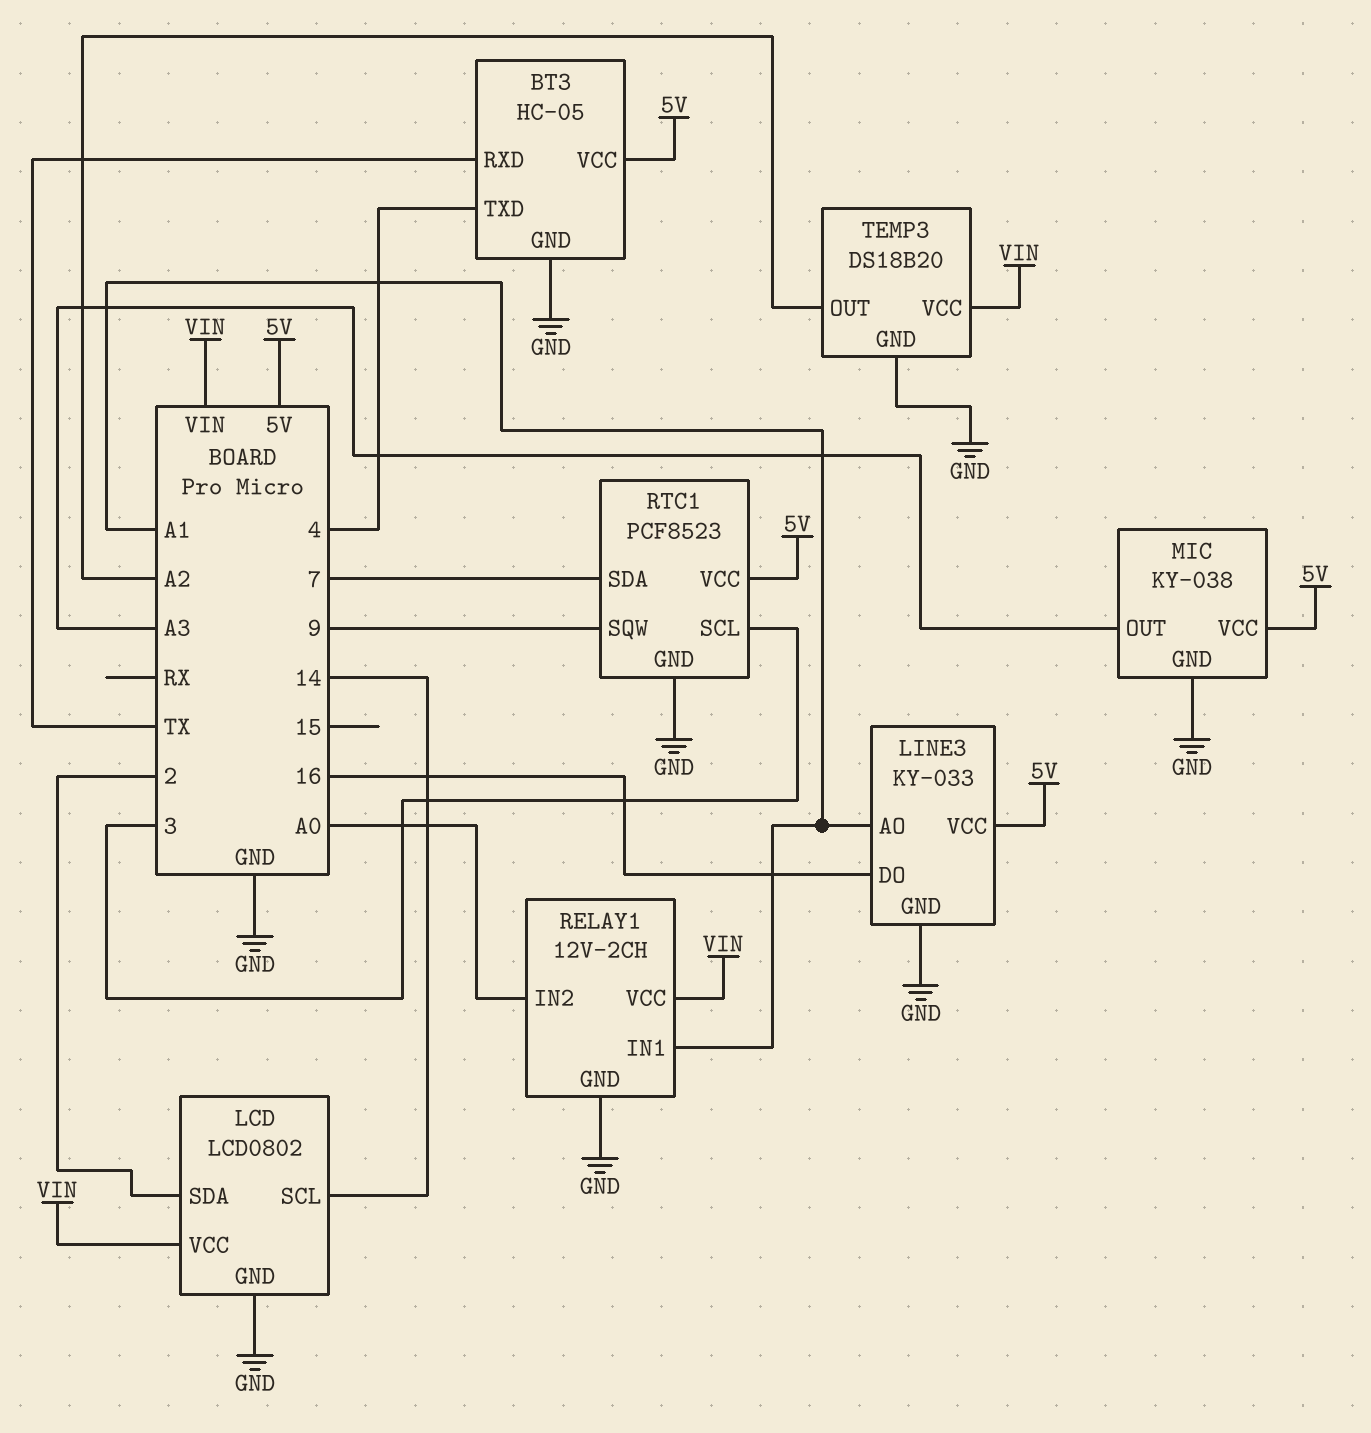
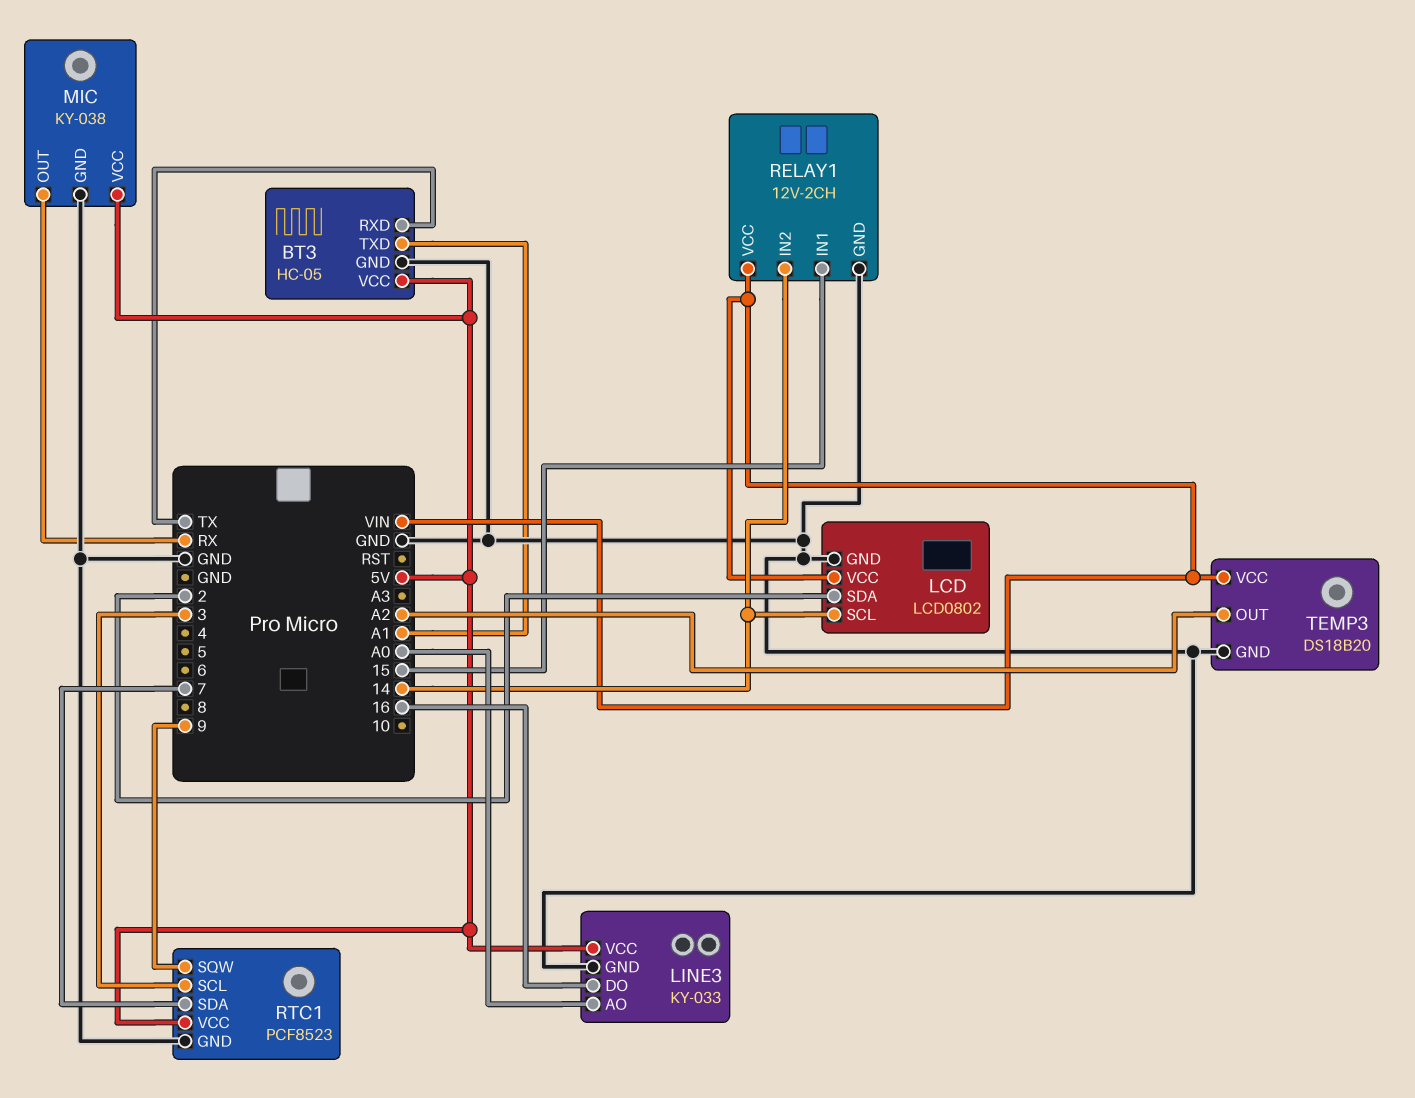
BT3 pin TXD: 4 -> A1
LINE3 pin AO: A1 -> A0
MIC pin OUT: A3 -> RX
RELAY1 pin IN1: A1 -> 15
RELAY1 pin IN2: A0 -> 14

